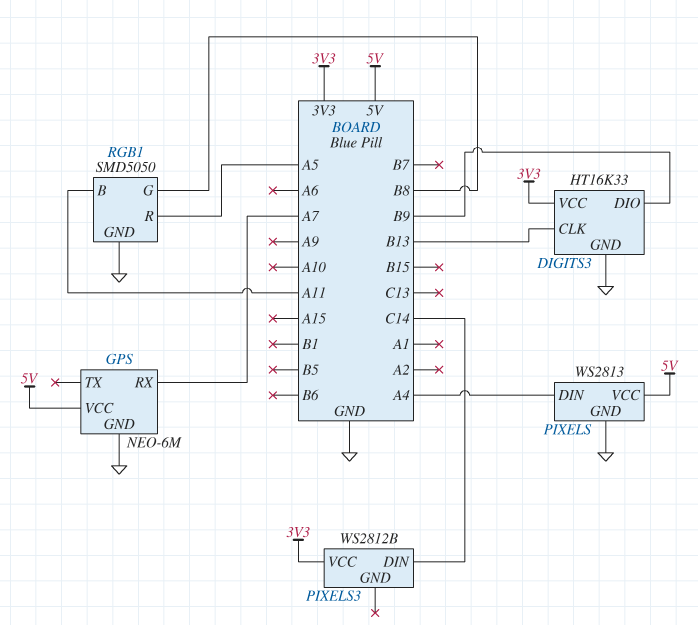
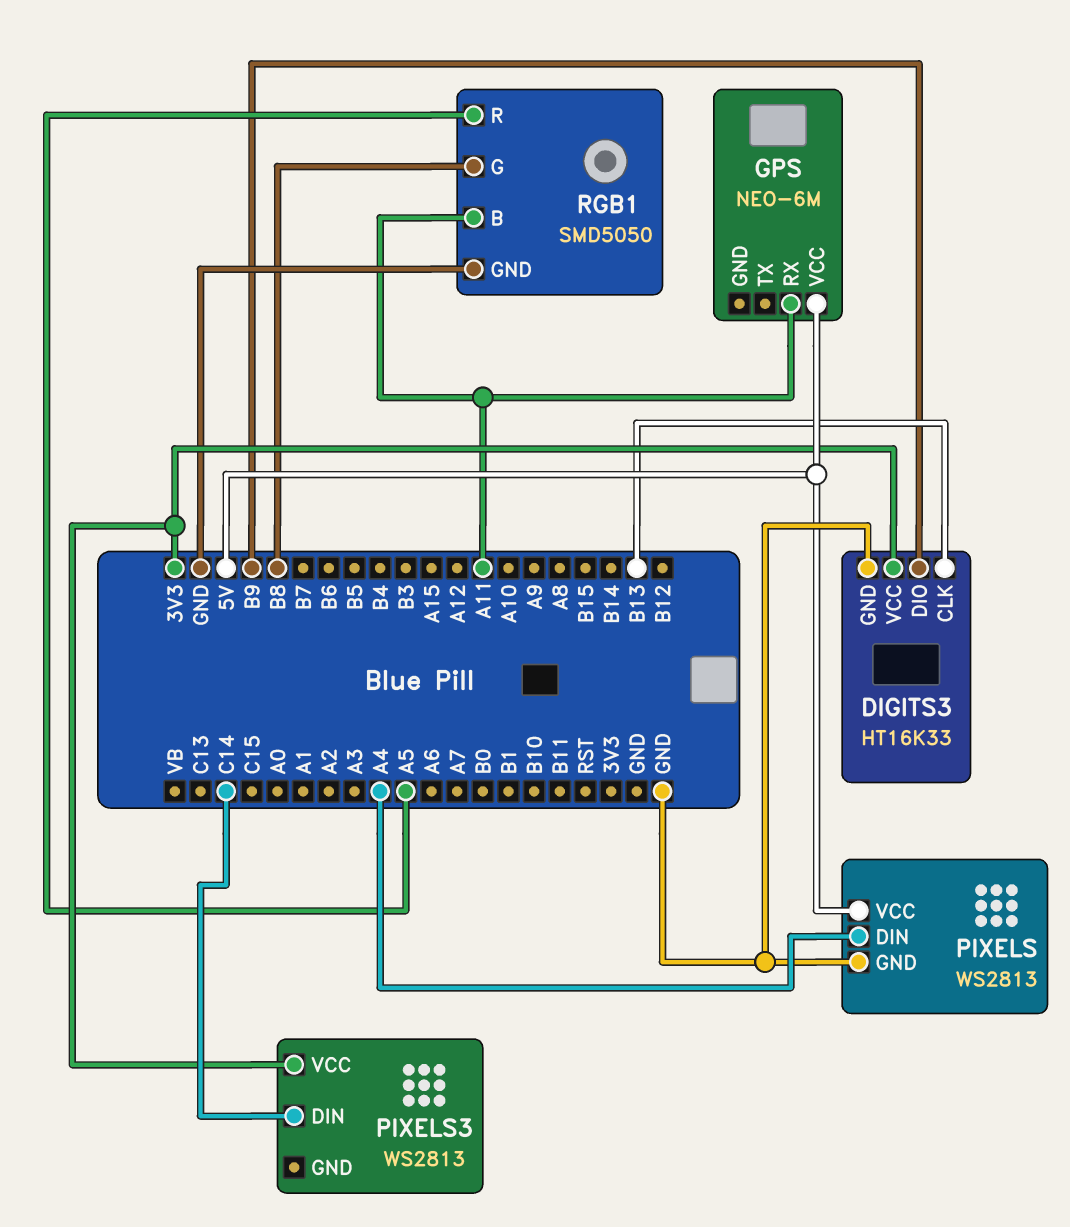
GPS pin GND: GND -> none
GPS pin RX: A7 -> A11
PIXELS3: WS2812B -> WS2813

